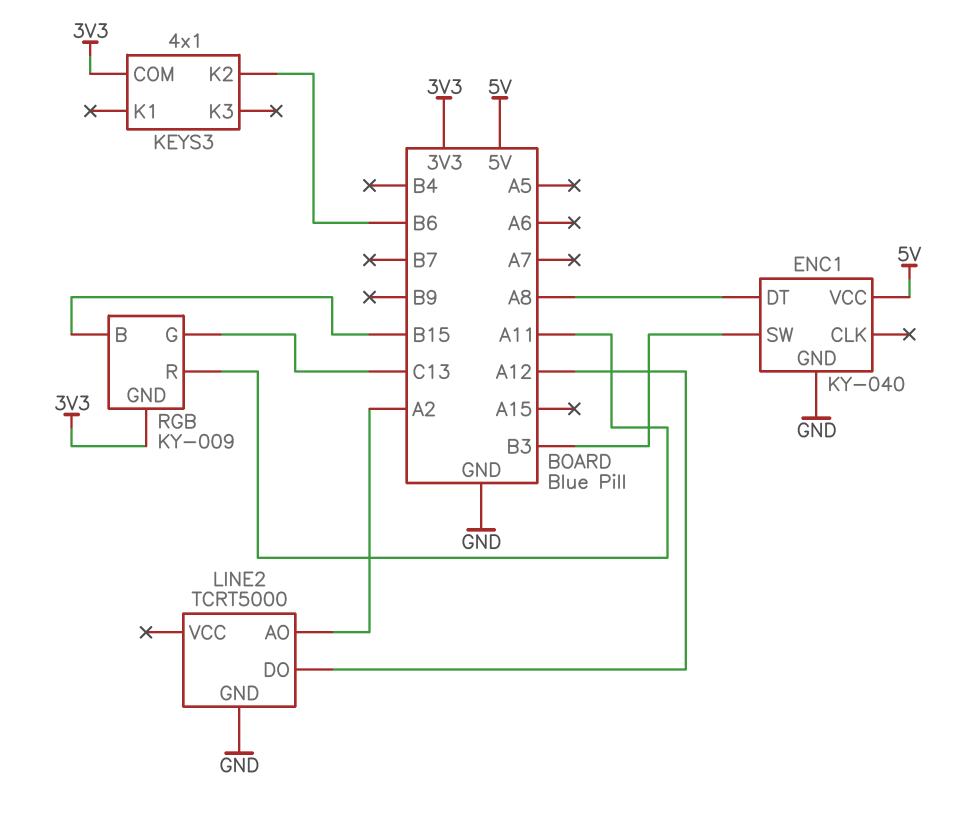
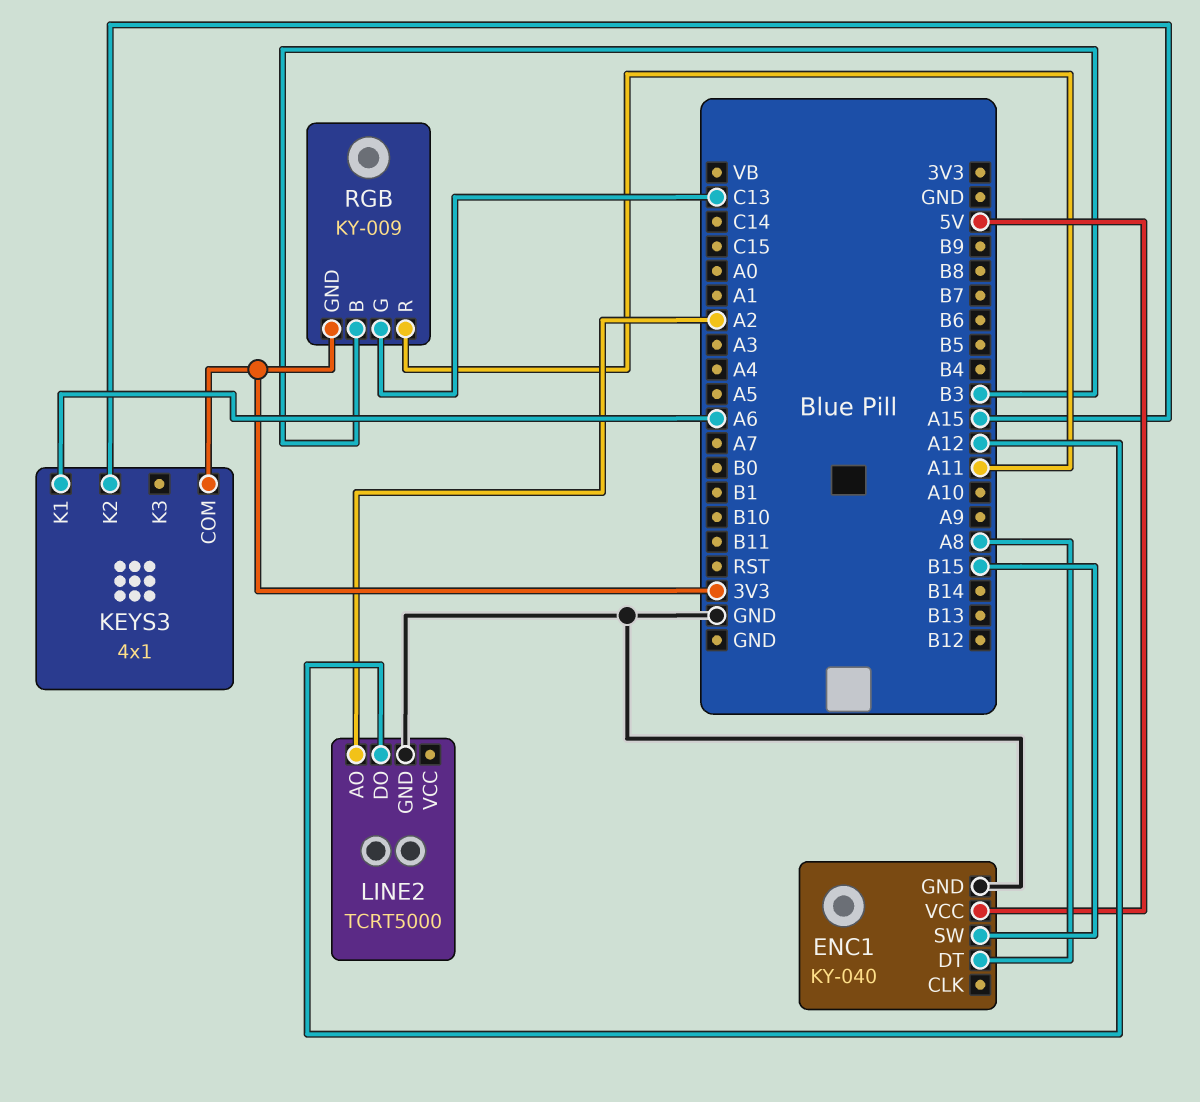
ENC1 pin SW: B3 -> B15
KEYS3 pin K1: none -> A6
KEYS3 pin K2: B6 -> A15
RGB pin B: B15 -> B3

